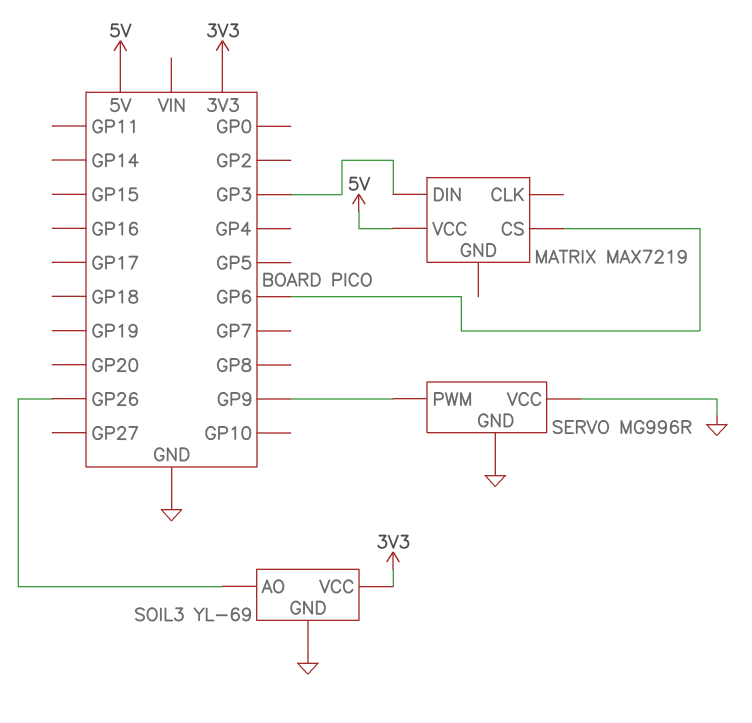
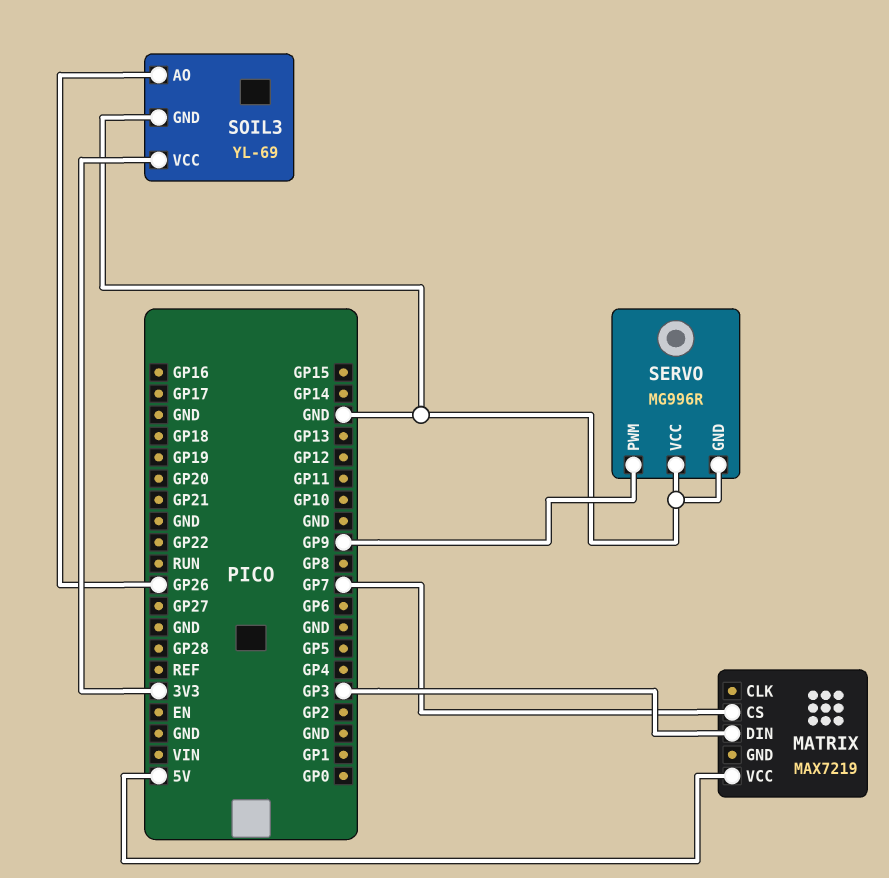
MATRIX pin CS: GP6 -> GP7

